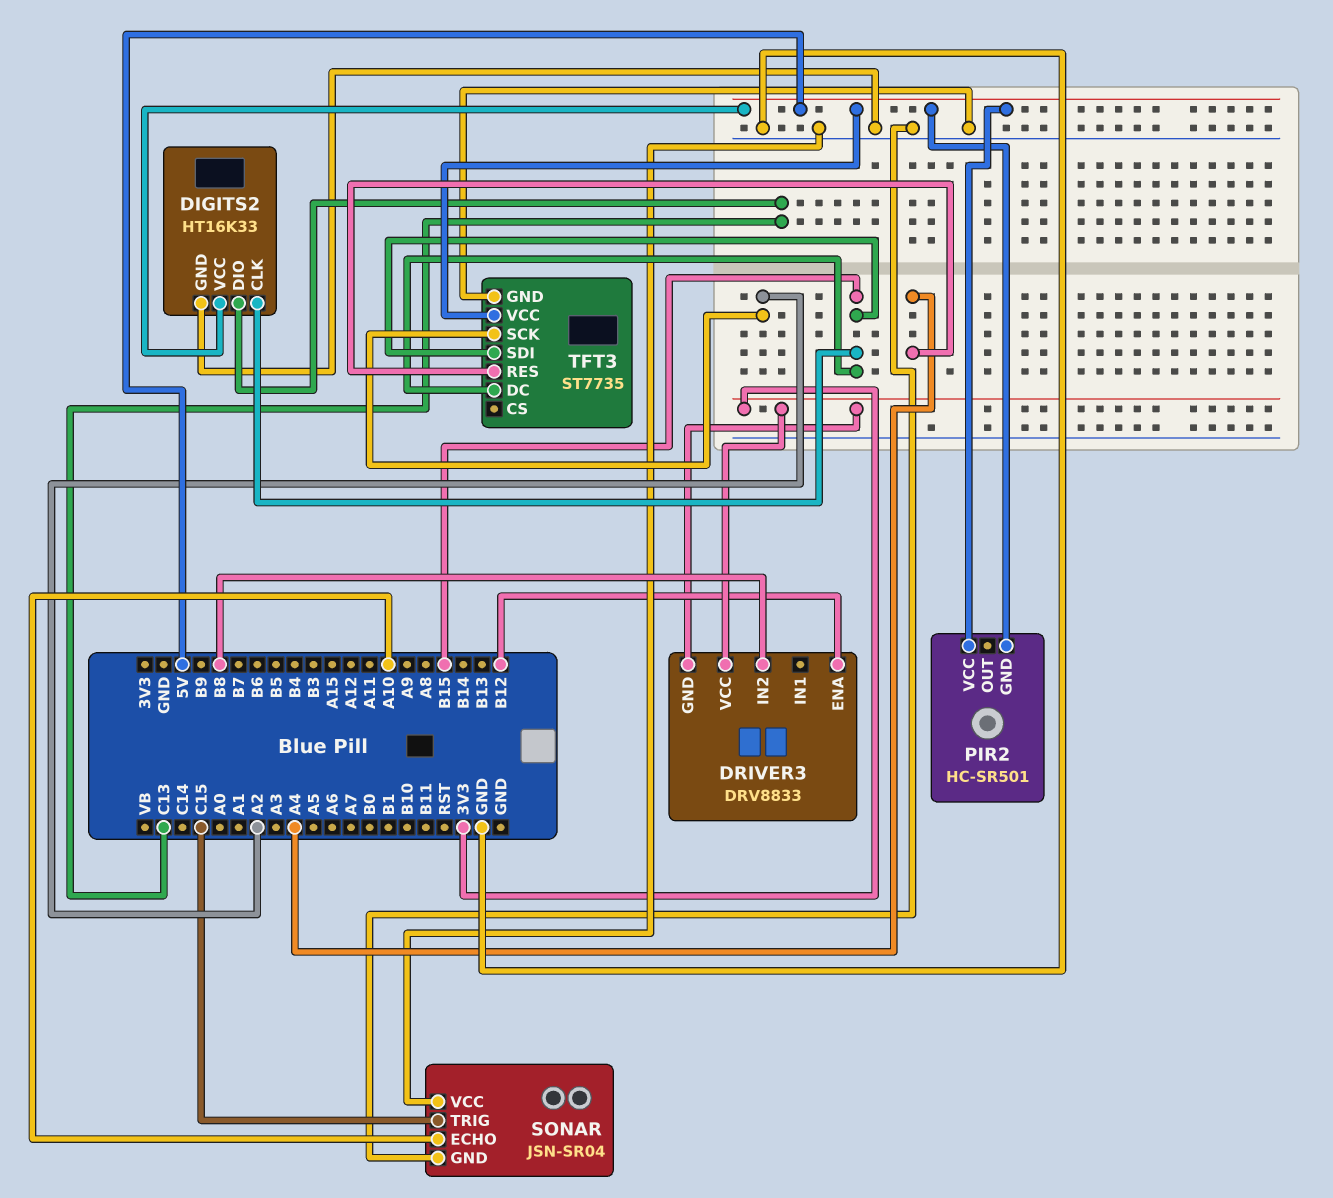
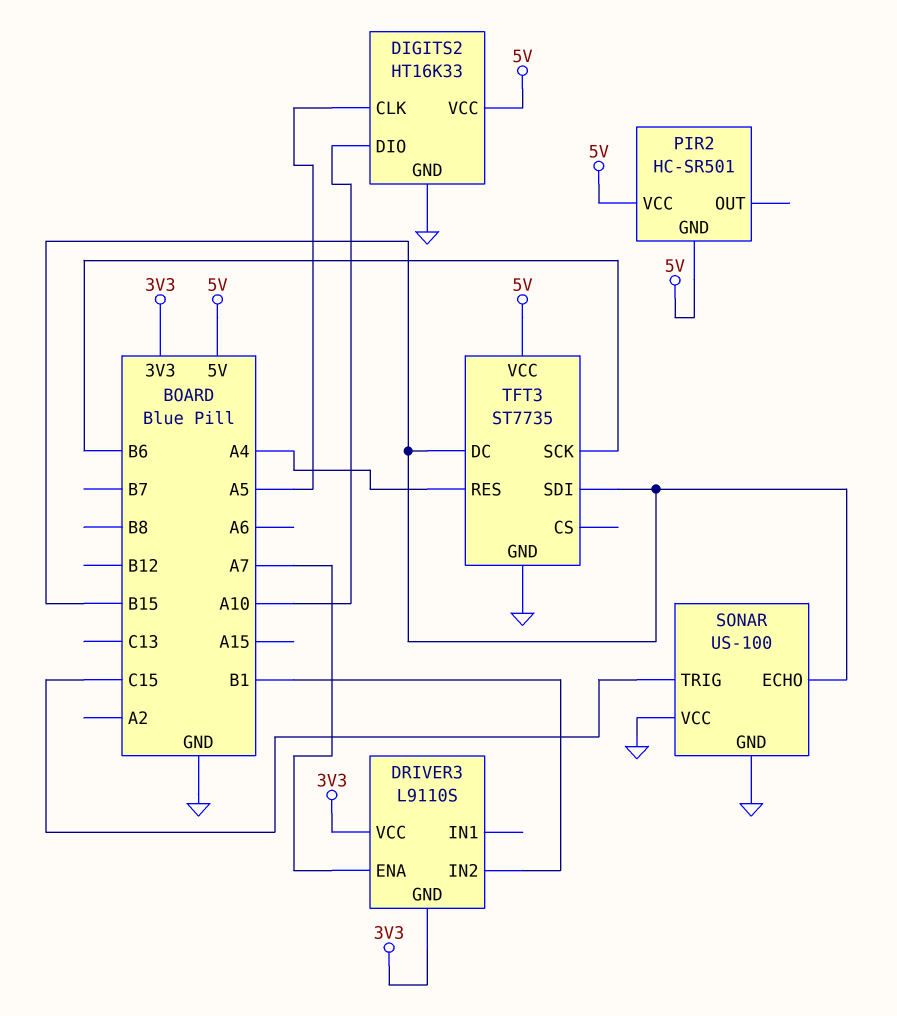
DIGITS2 pin CLK: B15 -> A5
DIGITS2 pin DIO: C13 -> A10
DRIVER3: DRV8833 -> L9110S
DRIVER3 pin ENA: B12 -> A7
DRIVER3 pin IN2: B8 -> B1
SONAR: JSN-SR04 -> US-100
SONAR pin ECHO: A10 -> B15
TFT3 pin SCK: A2 -> B6

